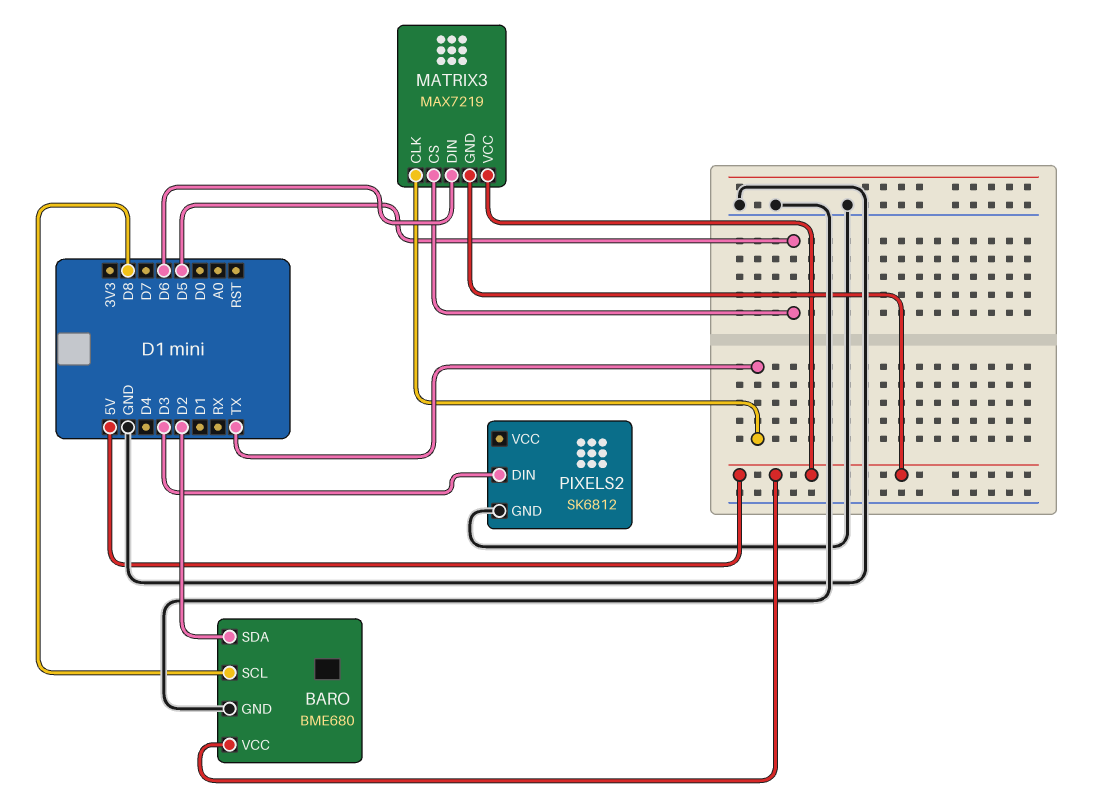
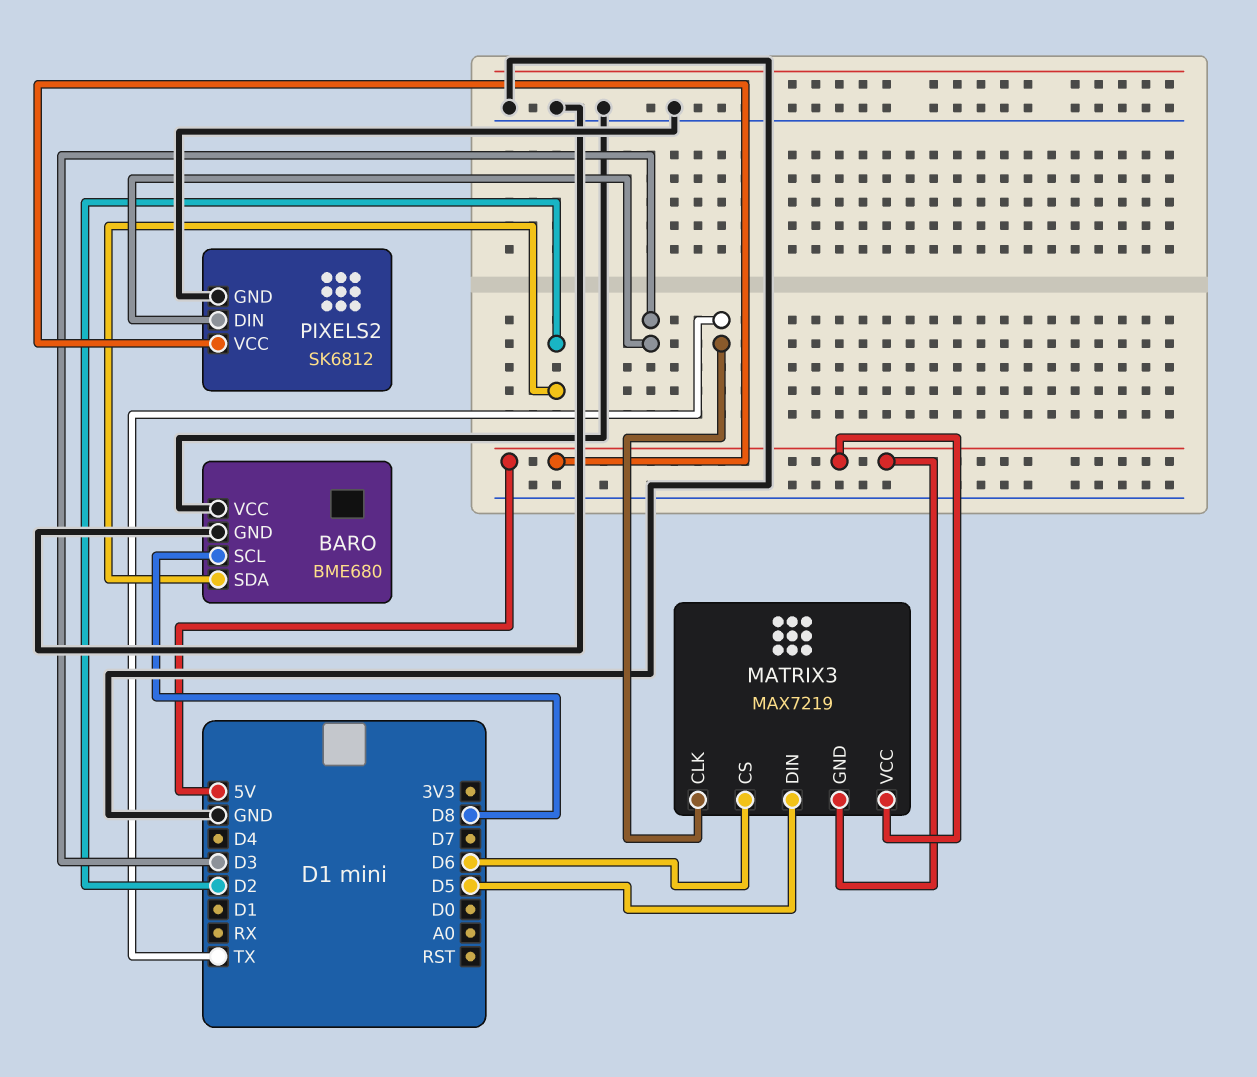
BARO pin VCC: 5V -> GND
MATRIX3 pin CS: D5 -> D6
MATRIX3 pin DIN: D6 -> D5
PIXELS2 pin VCC: none -> 5V

